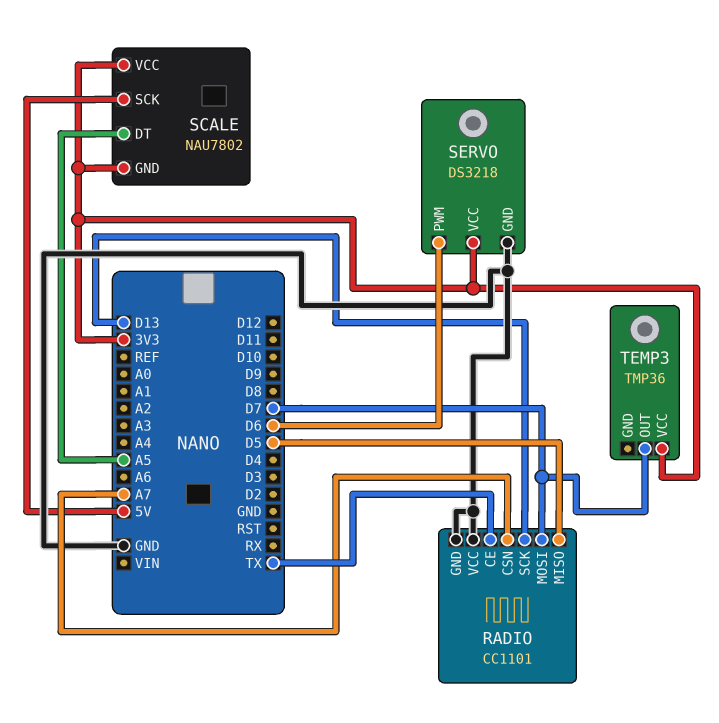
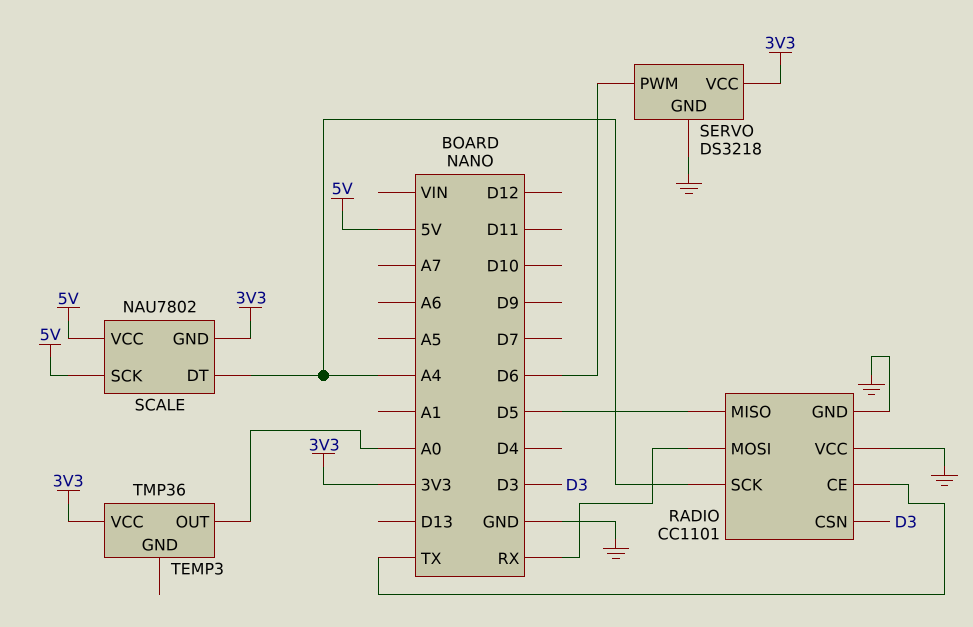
RADIO pin CSN: A7 -> D3
RADIO pin MOSI: D7 -> RX
RADIO pin SCK: D13 -> A4
SCALE pin DT: A5 -> A4
SCALE pin VCC: 3V3 -> 5V
TEMP3 pin OUT: D7 -> A0

